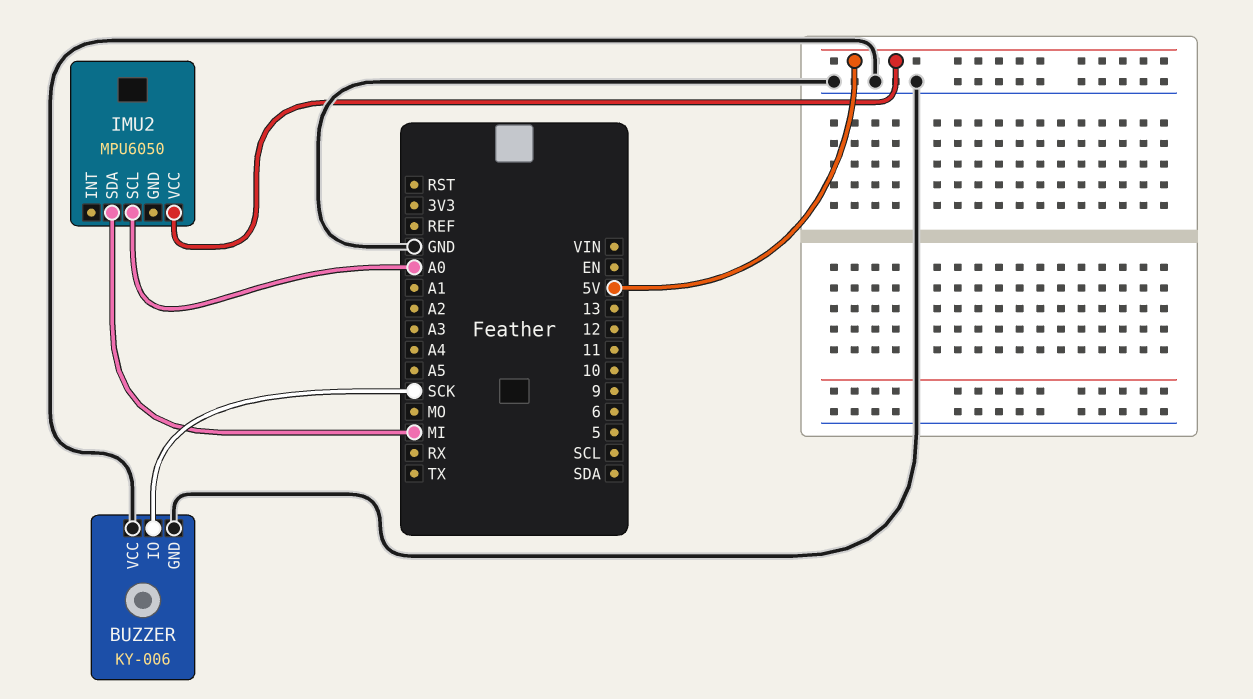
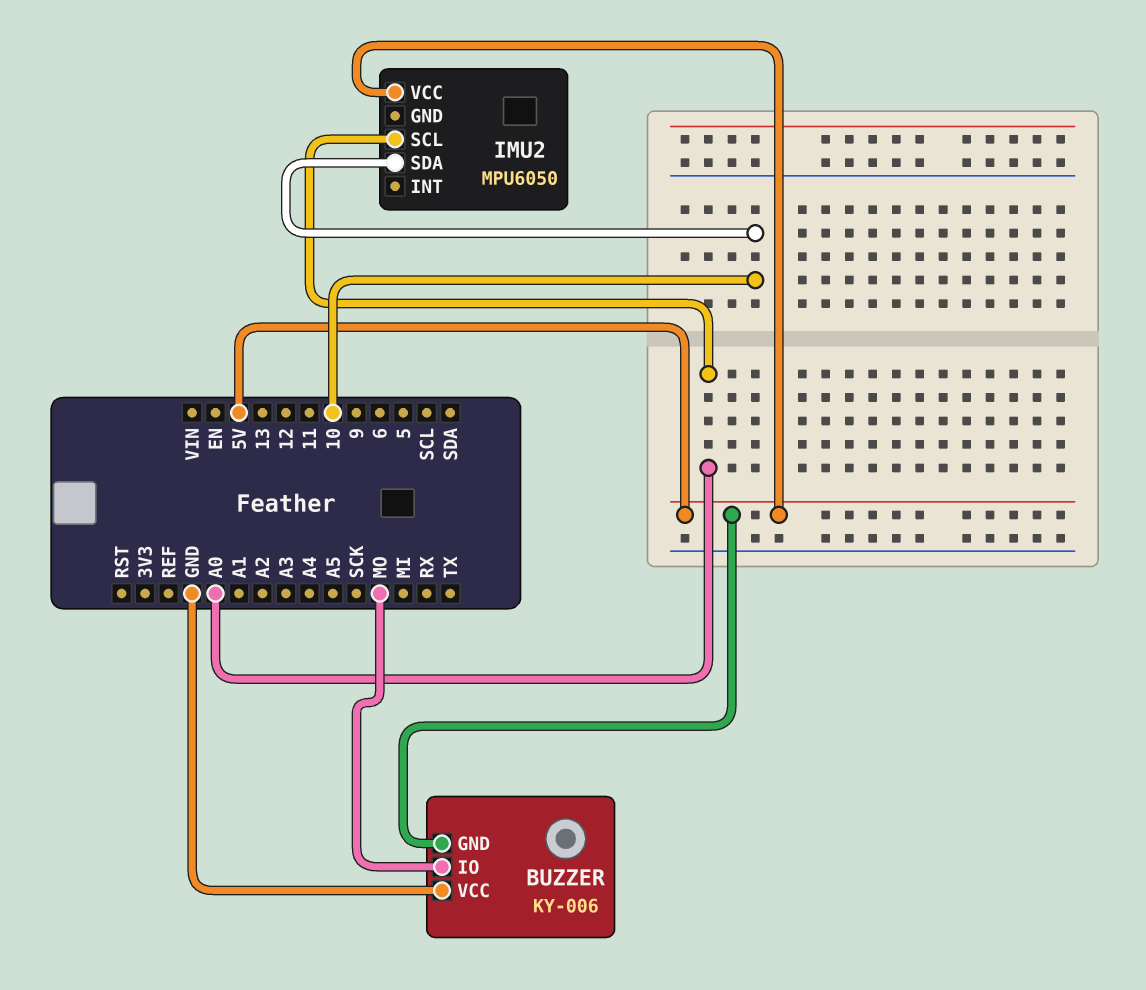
BUZZER pin GND: GND -> 5V
BUZZER pin IO: SCK -> MO
IMU2 pin SDA: MI -> 10

